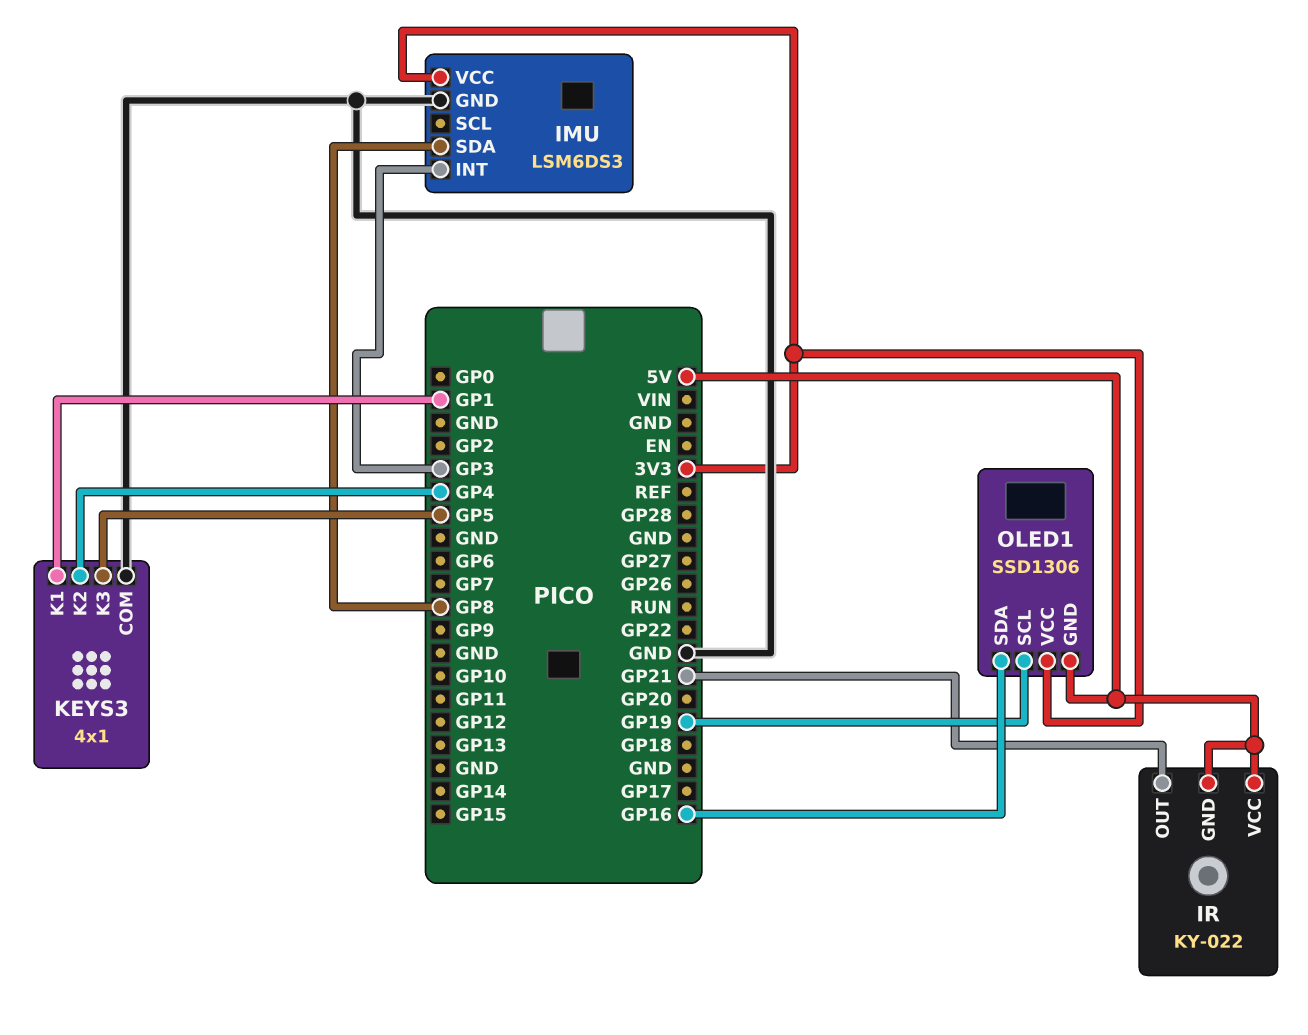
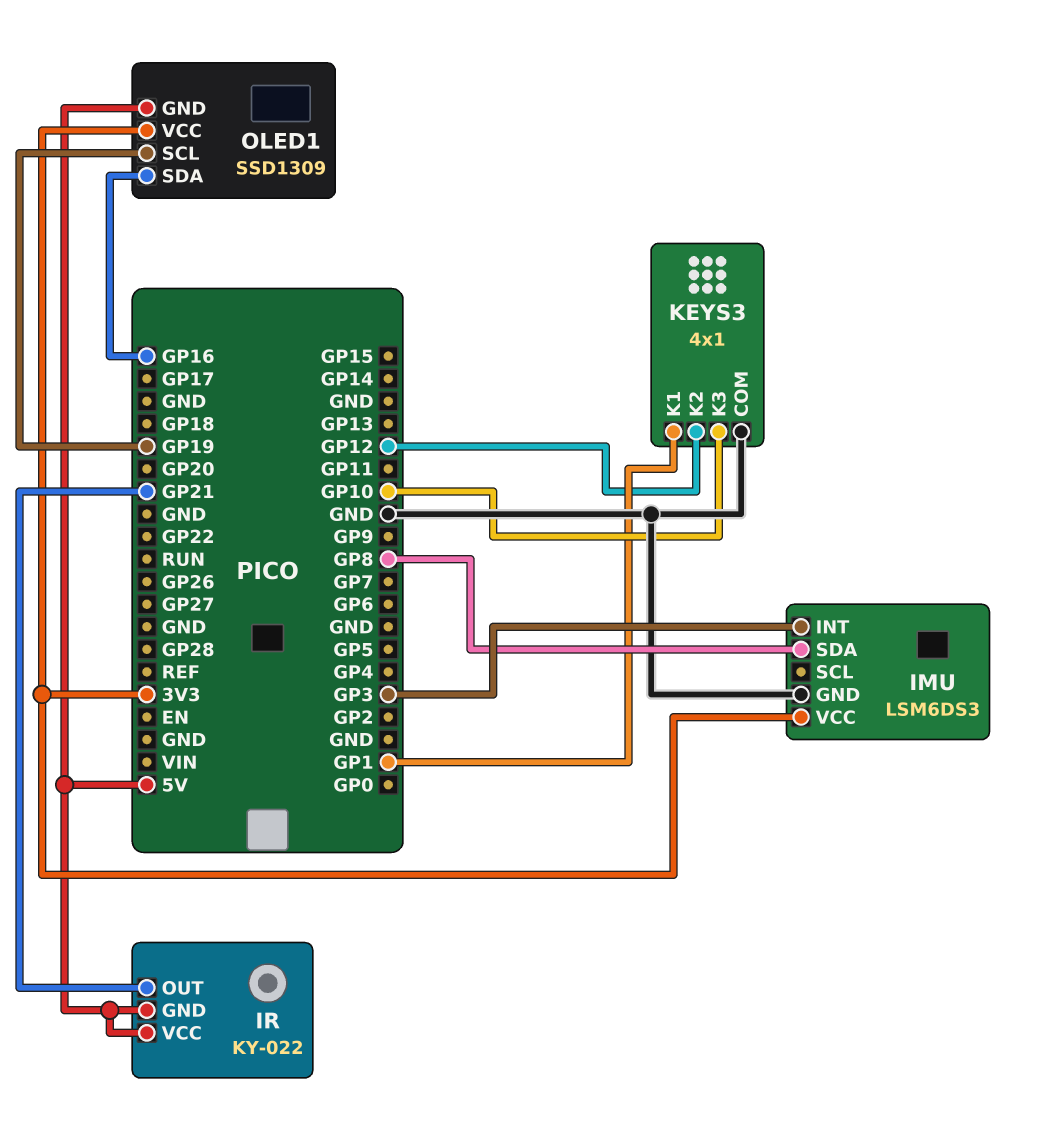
KEYS3 pin K2: GP4 -> GP12
KEYS3 pin K3: GP5 -> GP10
OLED1: SSD1306 -> SSD1309

